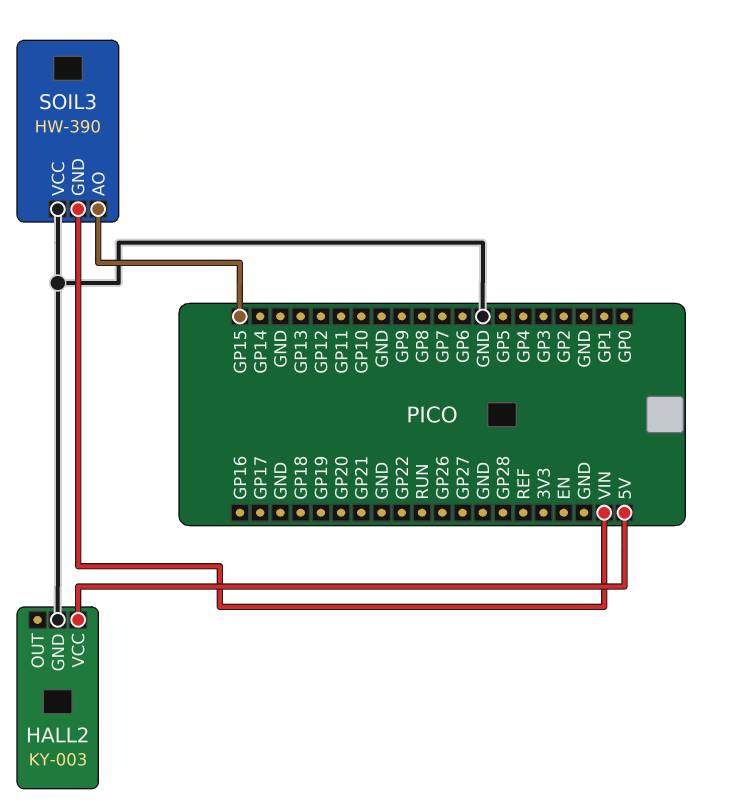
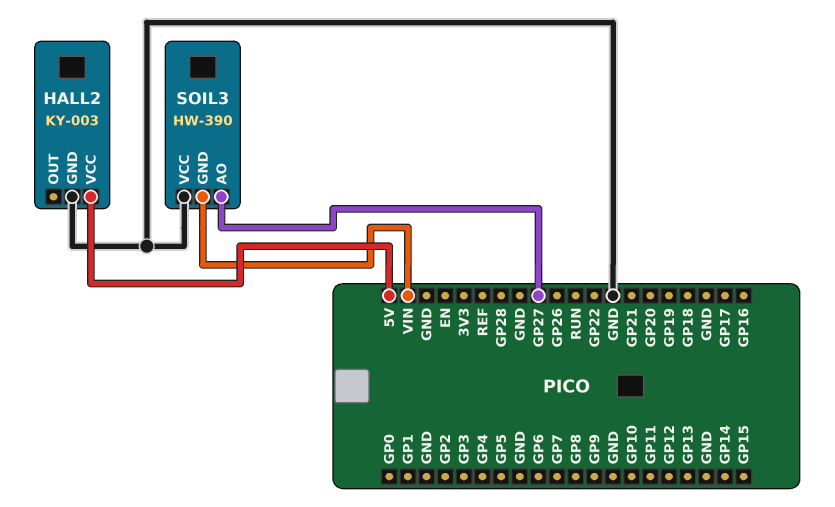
SOIL3 pin AO: GP15 -> GP27

